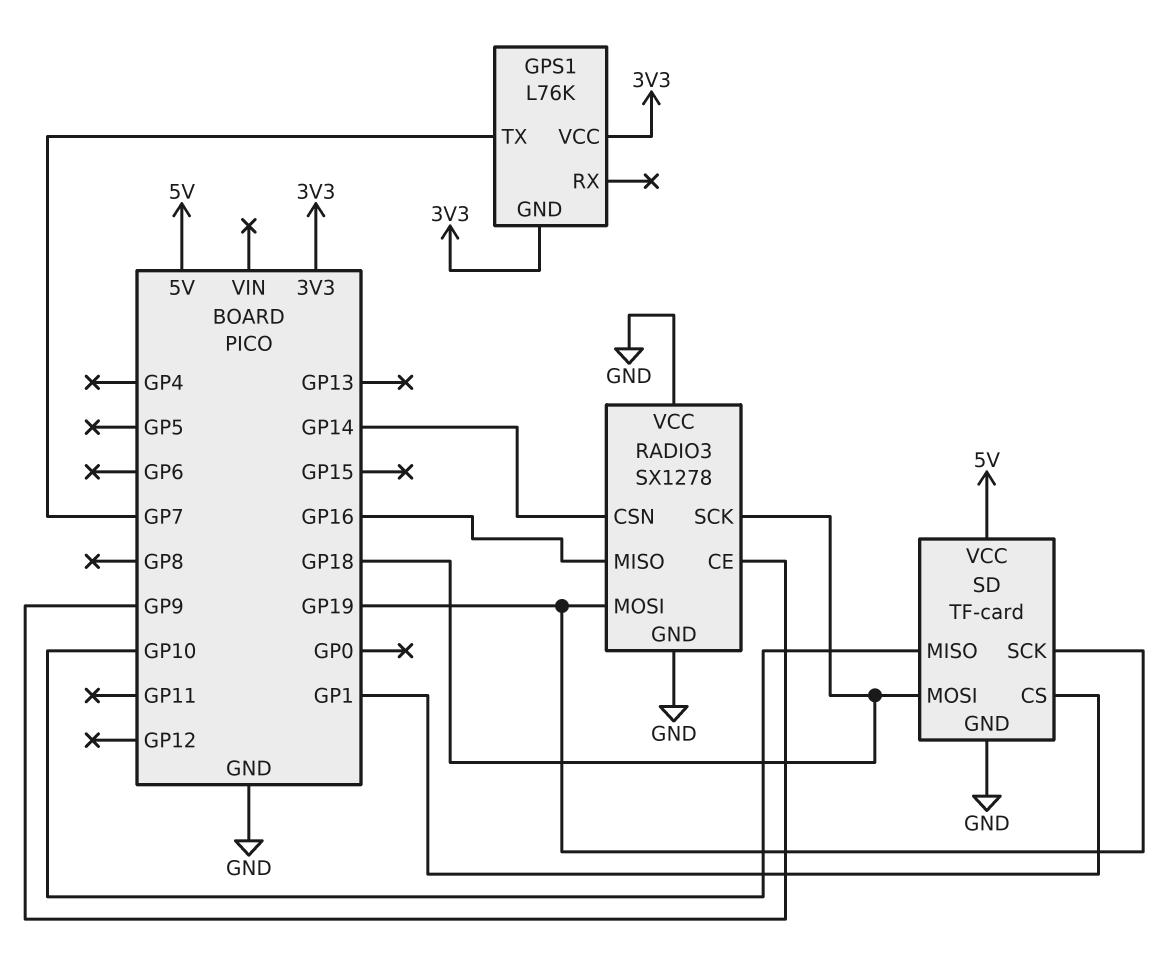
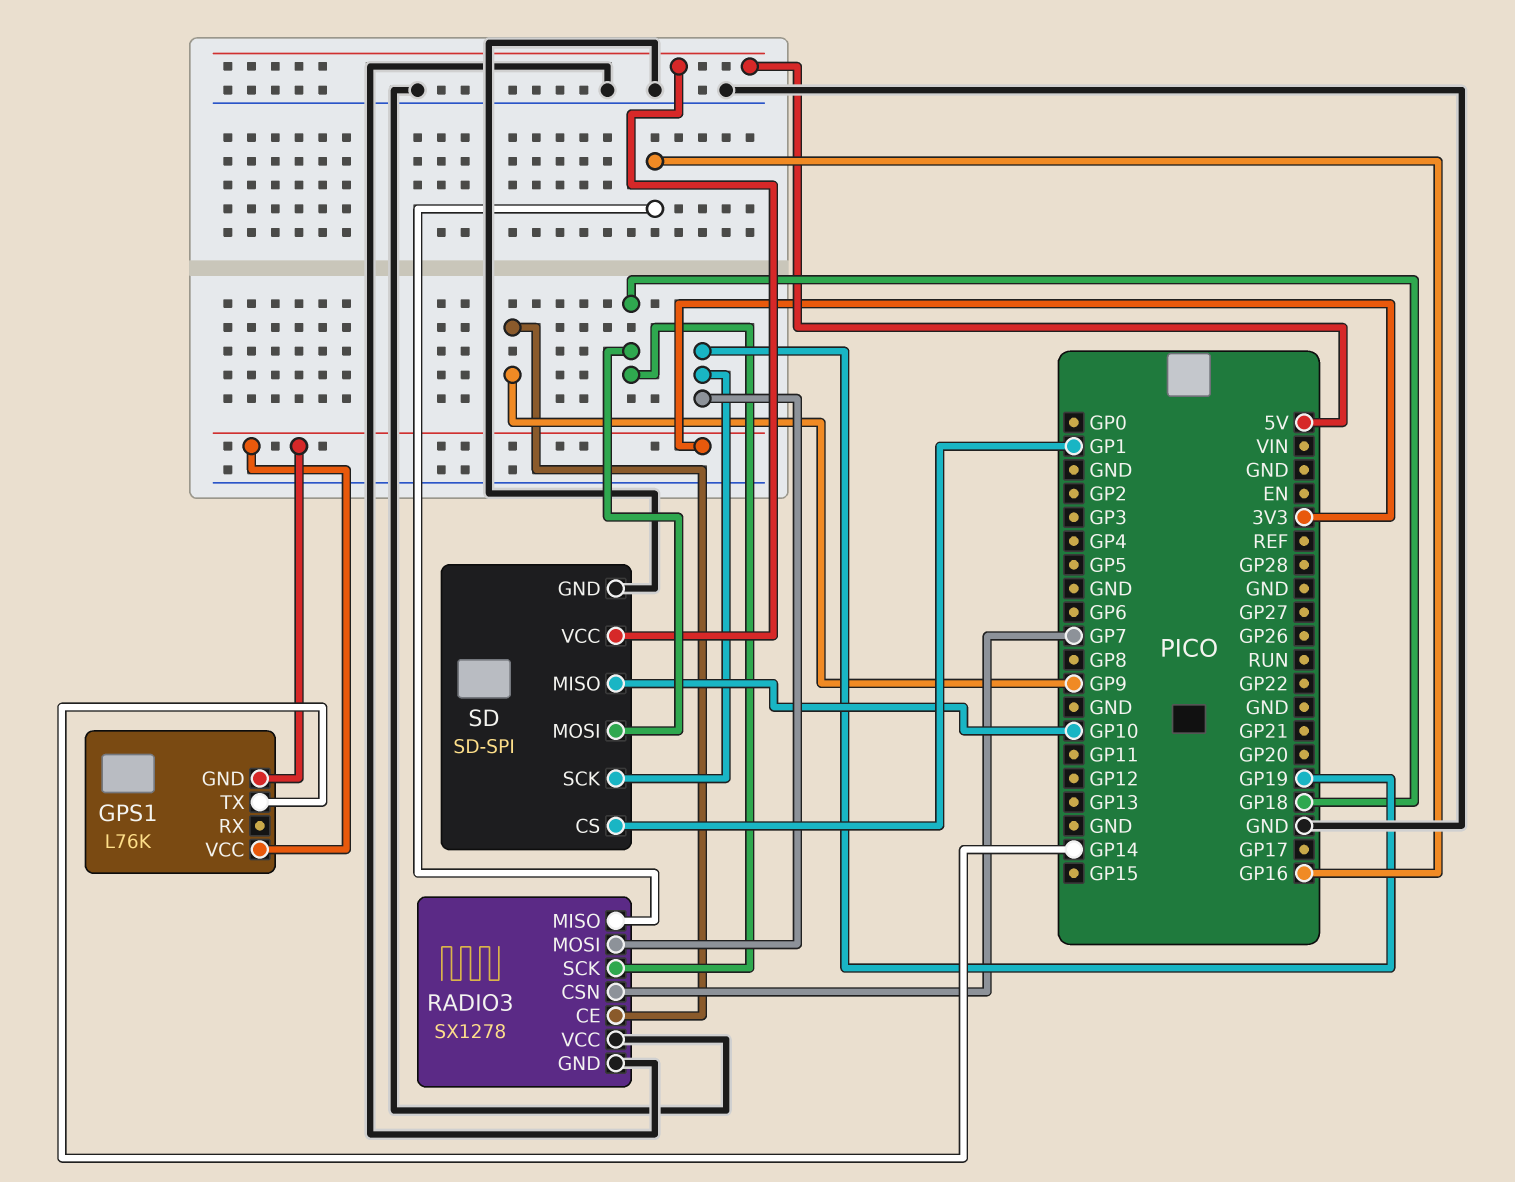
GPS1 pin TX: GP7 -> GP14
RADIO3 pin CSN: GP14 -> GP7
SD: TF-card -> SD-SPI

